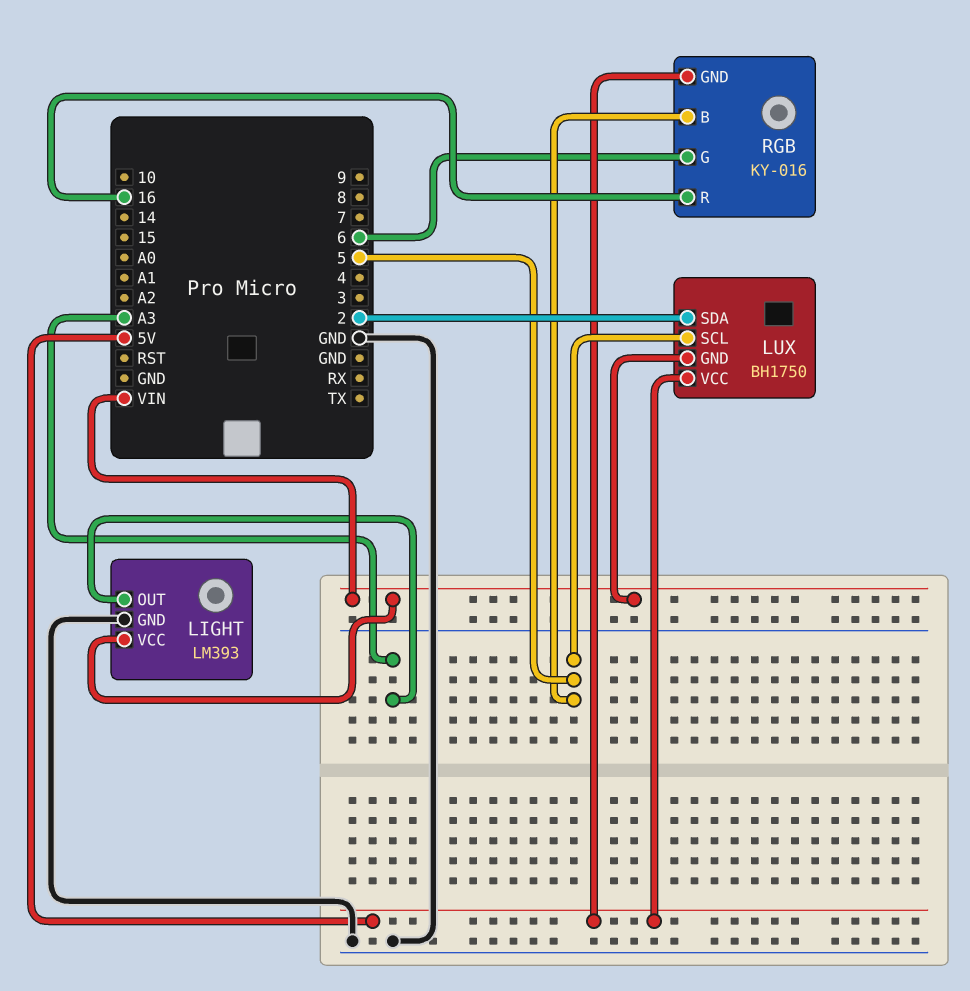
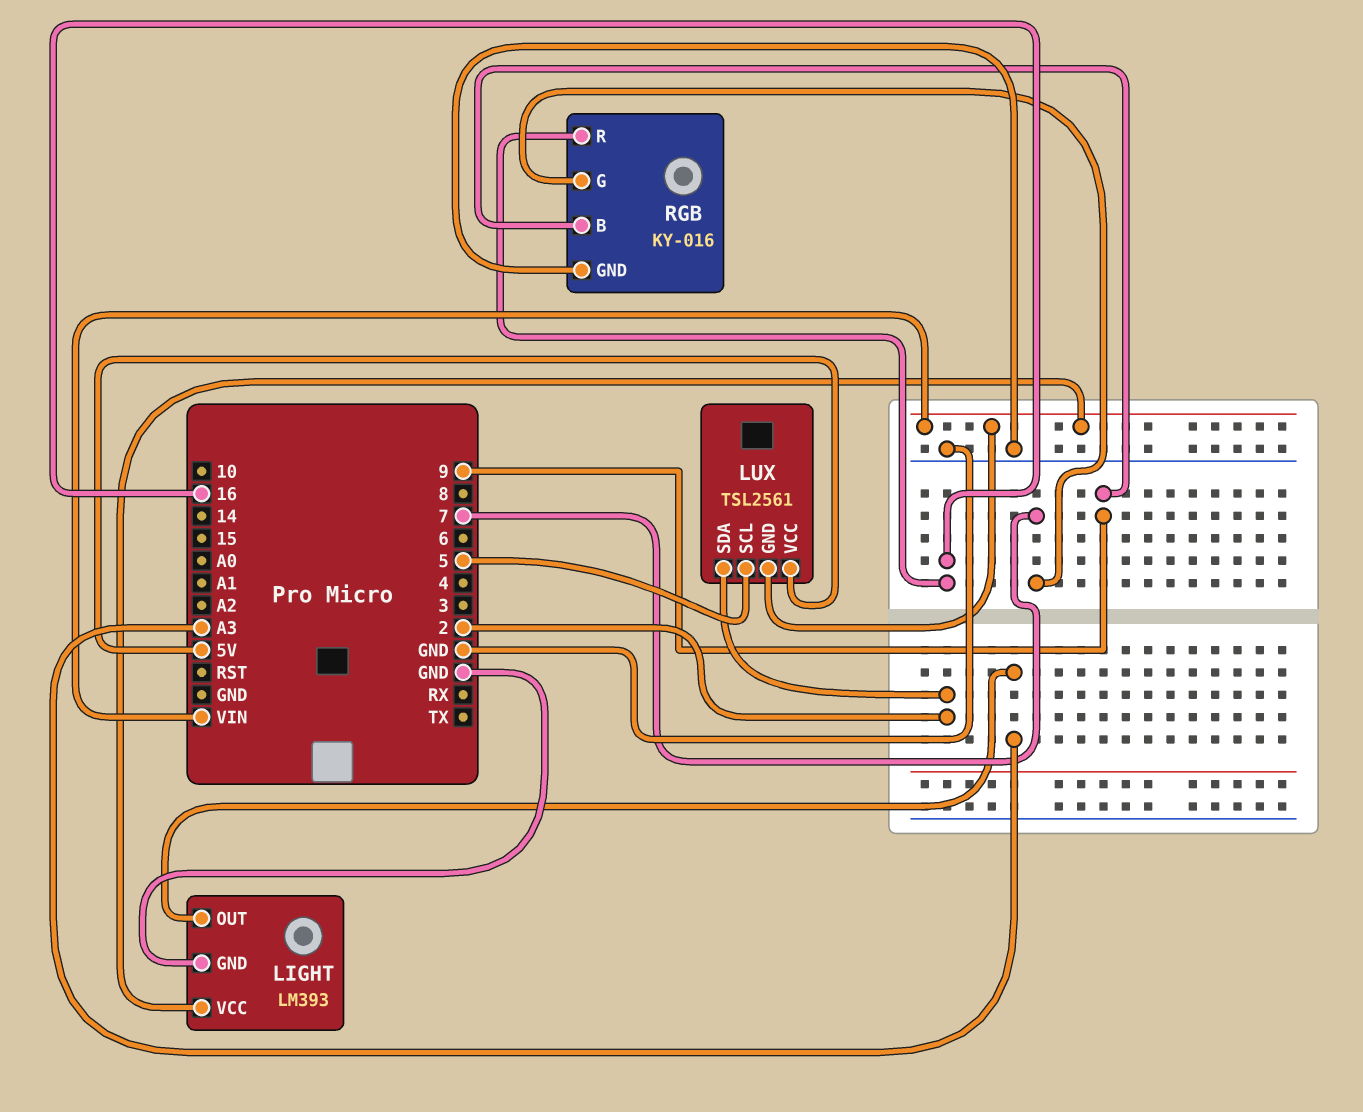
LUX: BH1750 -> TSL2561
RGB pin B: 5 -> 9
RGB pin G: 6 -> 7
RGB pin GND: 5V -> GND

